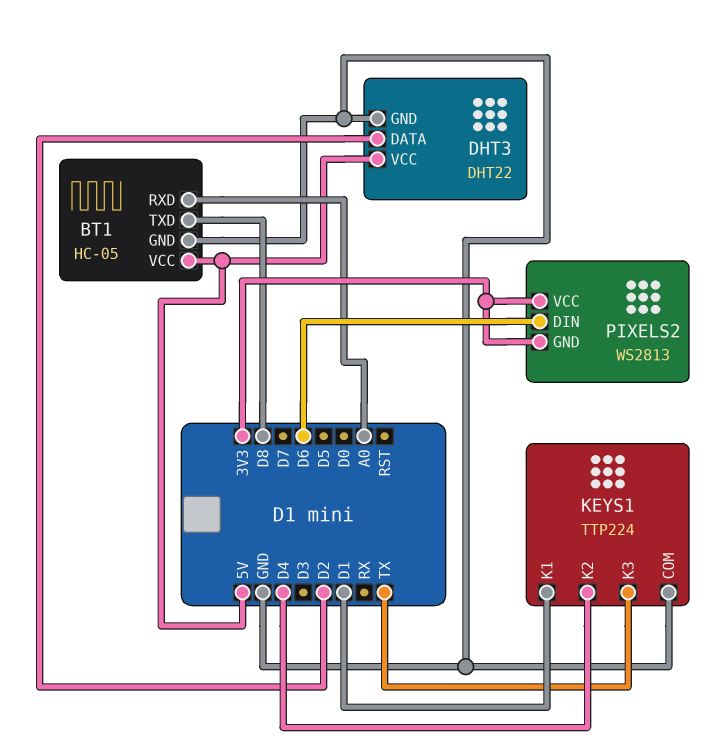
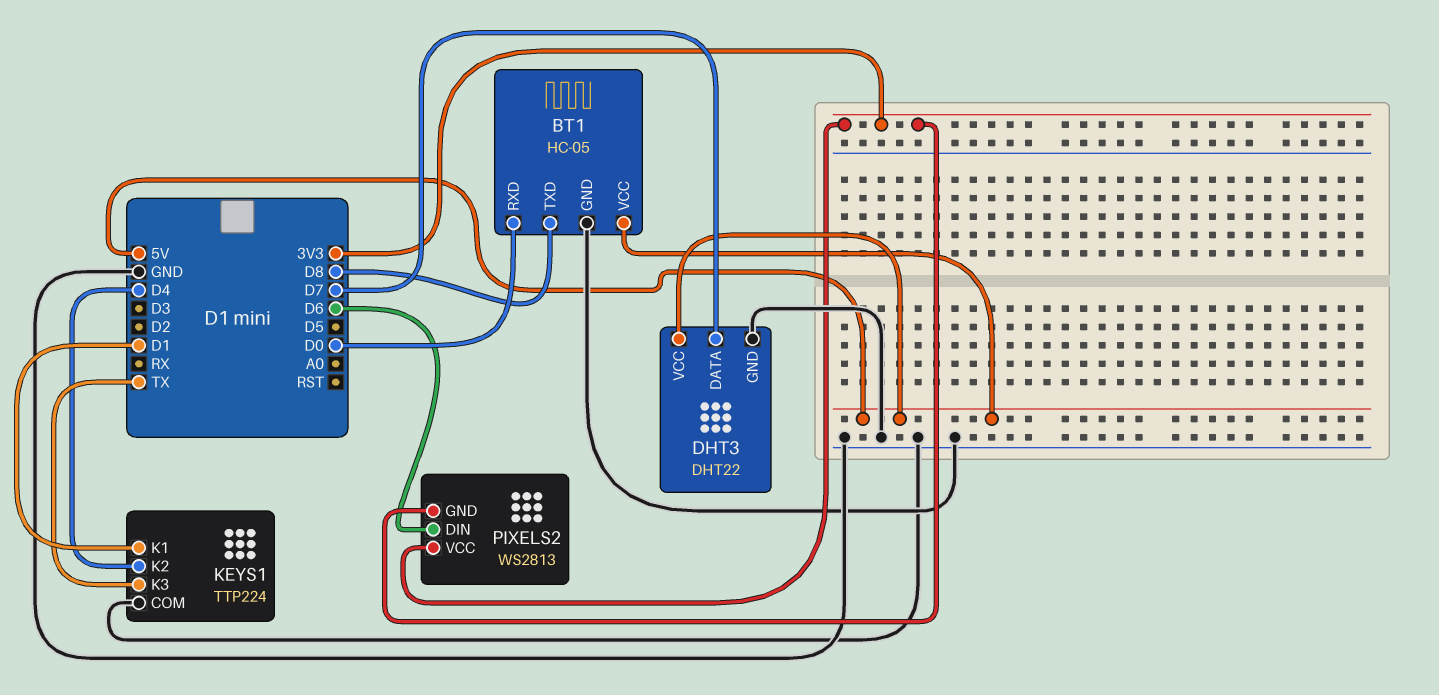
BT1 pin RXD: A0 -> D0
DHT3 pin DATA: D2 -> D7

